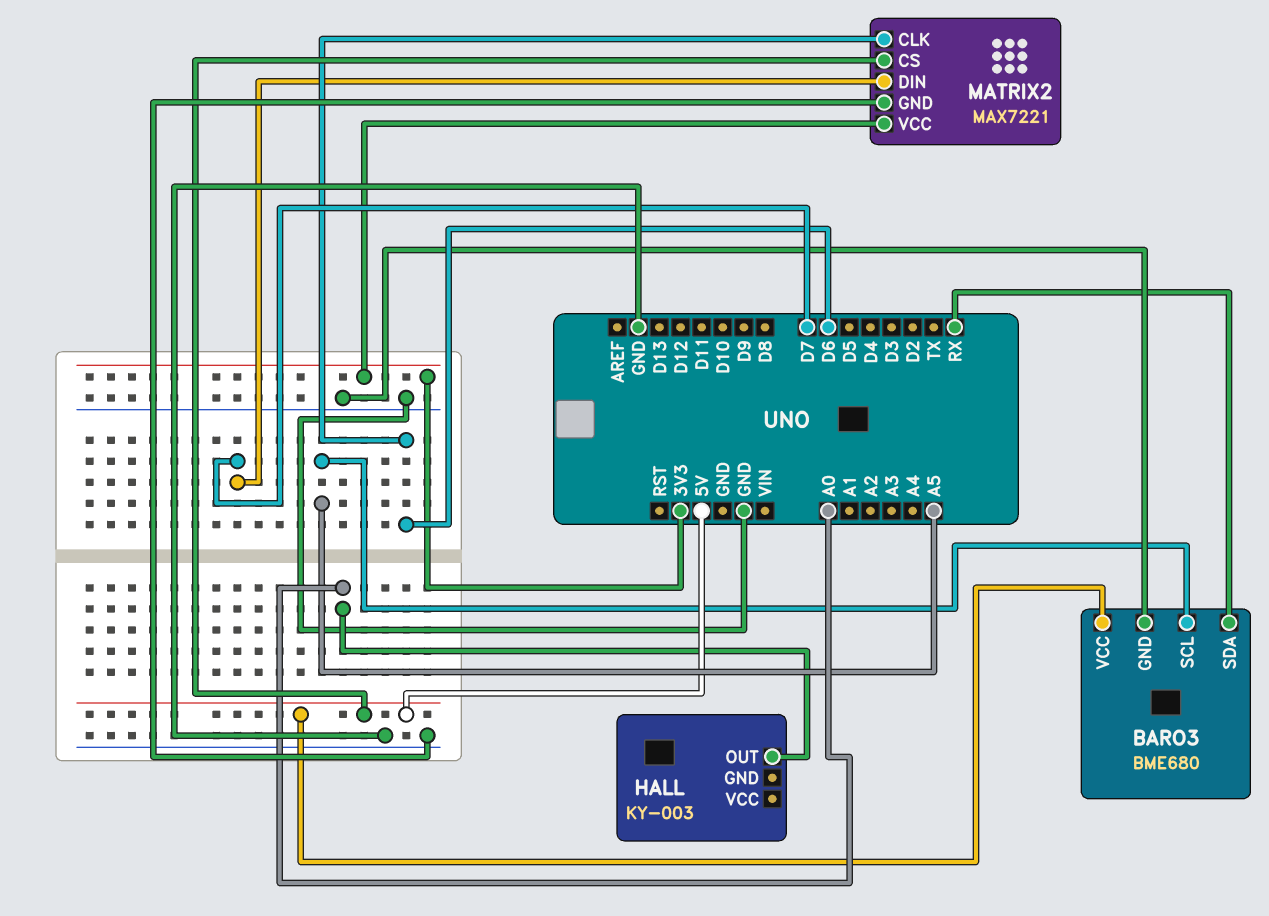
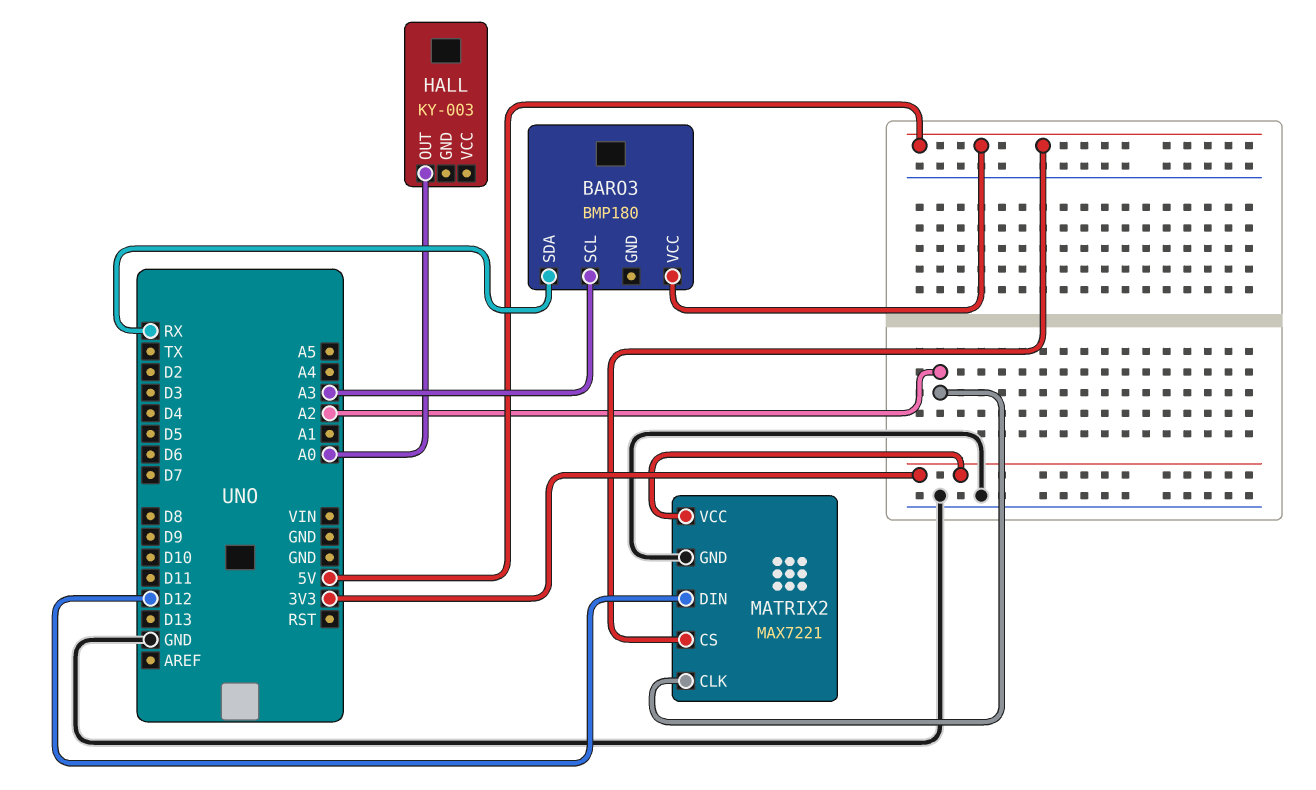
BARO3: BME680 -> BMP180
BARO3 pin GND: GND -> none
BARO3 pin SCL: A5 -> A3
MATRIX2 pin CLK: D6 -> A2
MATRIX2 pin DIN: D7 -> D12

